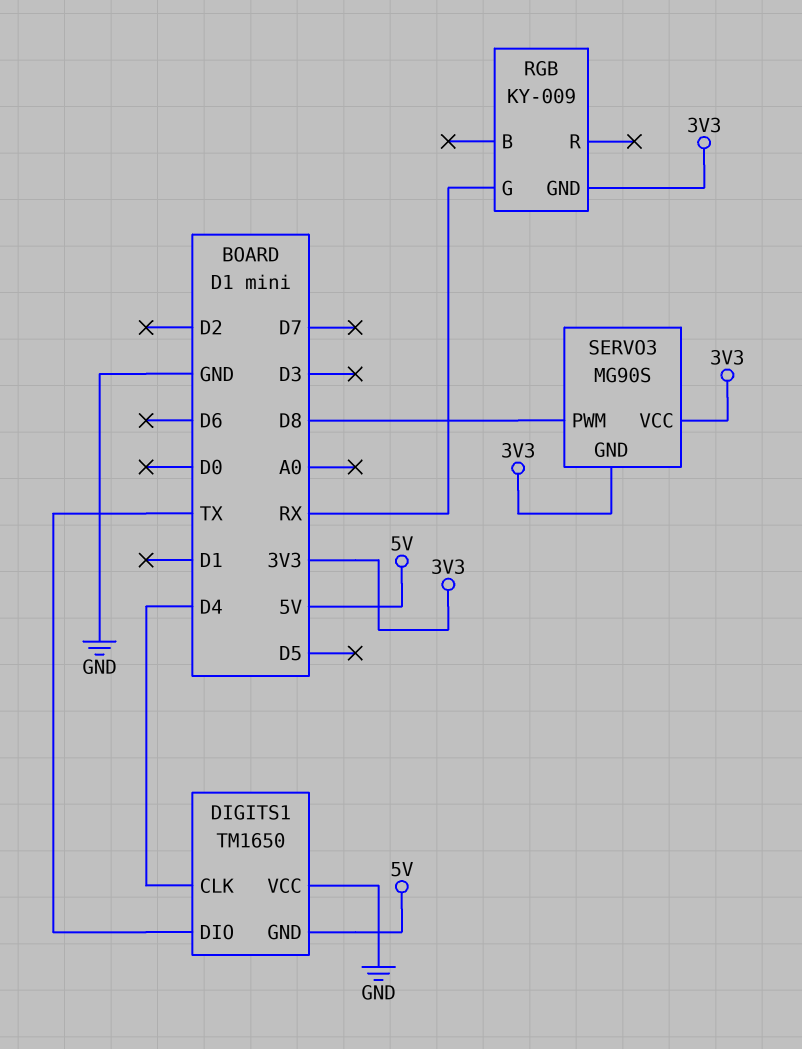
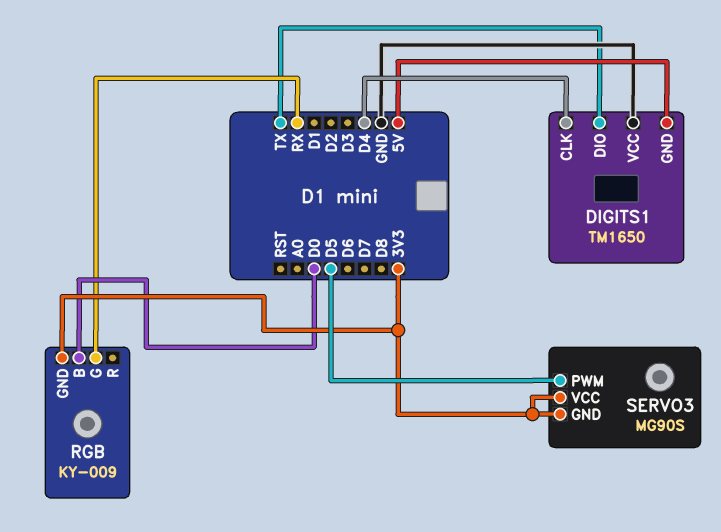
RGB pin B: none -> D0
SERVO3 pin PWM: D8 -> D5

